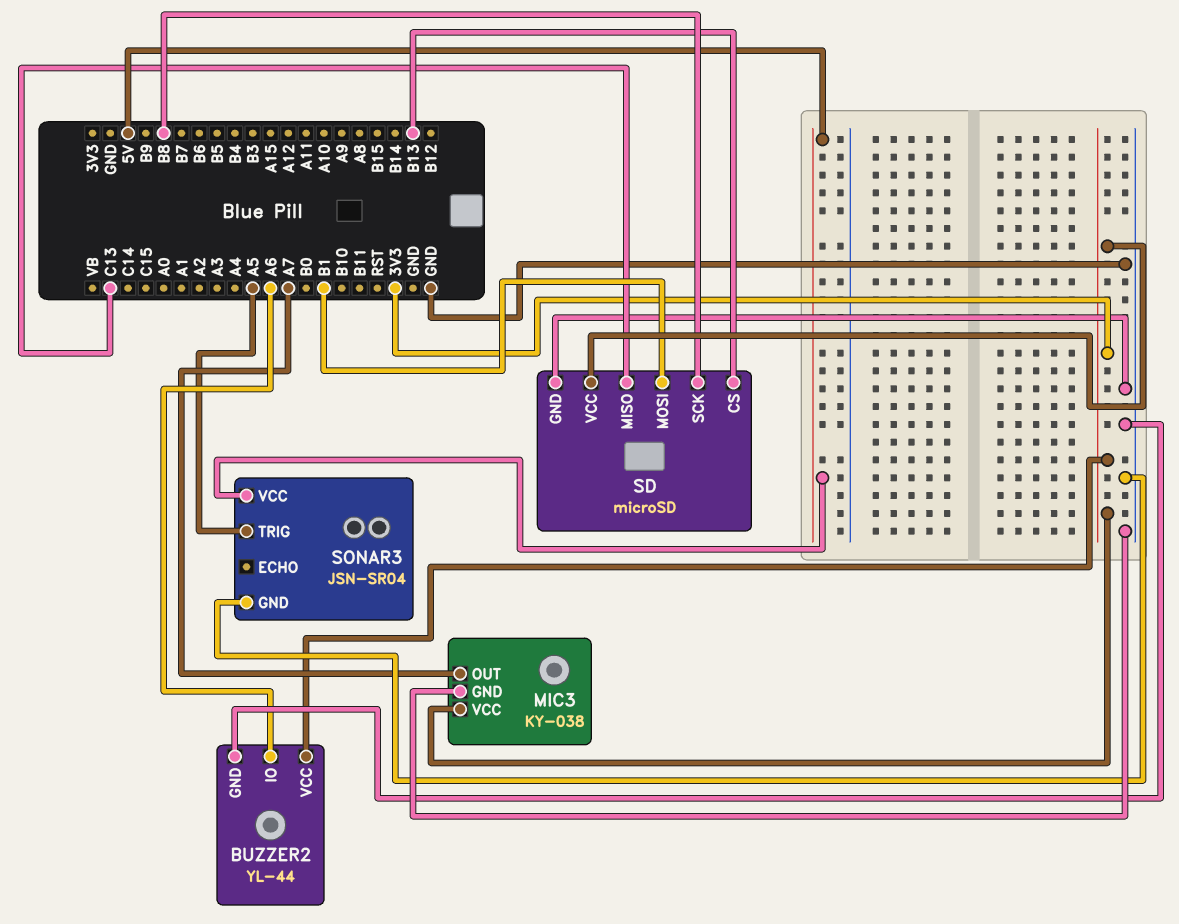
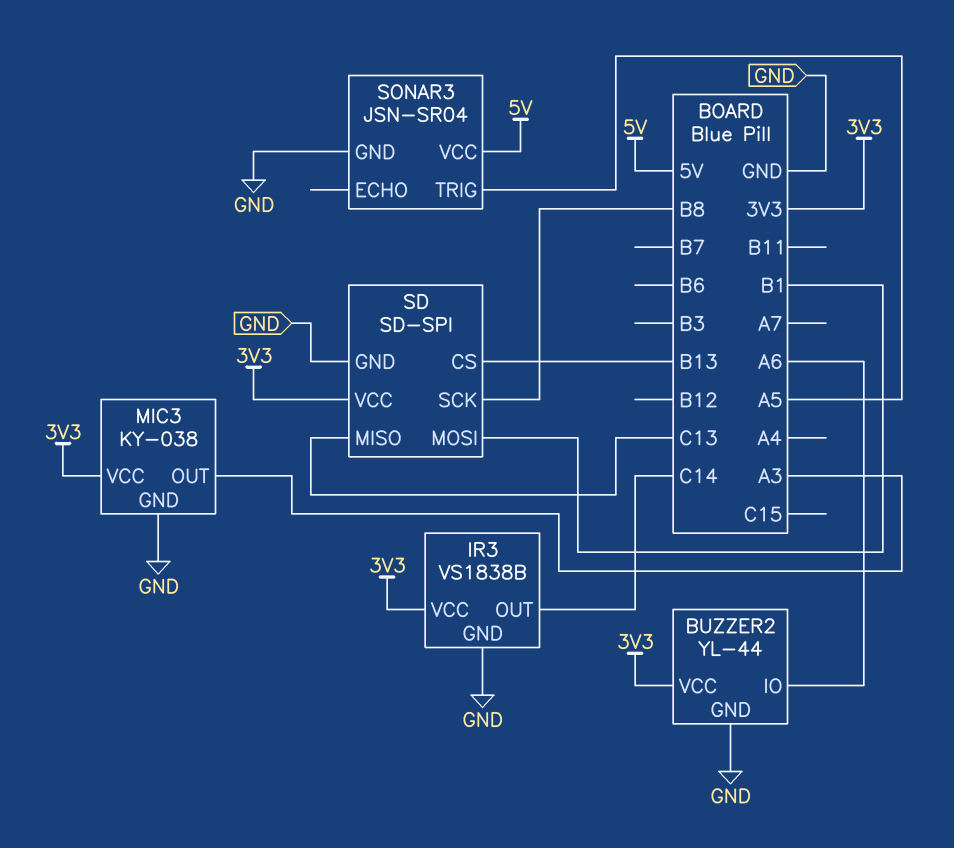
IR3: none -> VS1838B
IR3 pin GND: none -> GND
IR3 pin OUT: none -> C14
IR3 pin VCC: none -> 3V3
MIC3 pin OUT: A7 -> A3
SD: microSD -> SD-SPI

